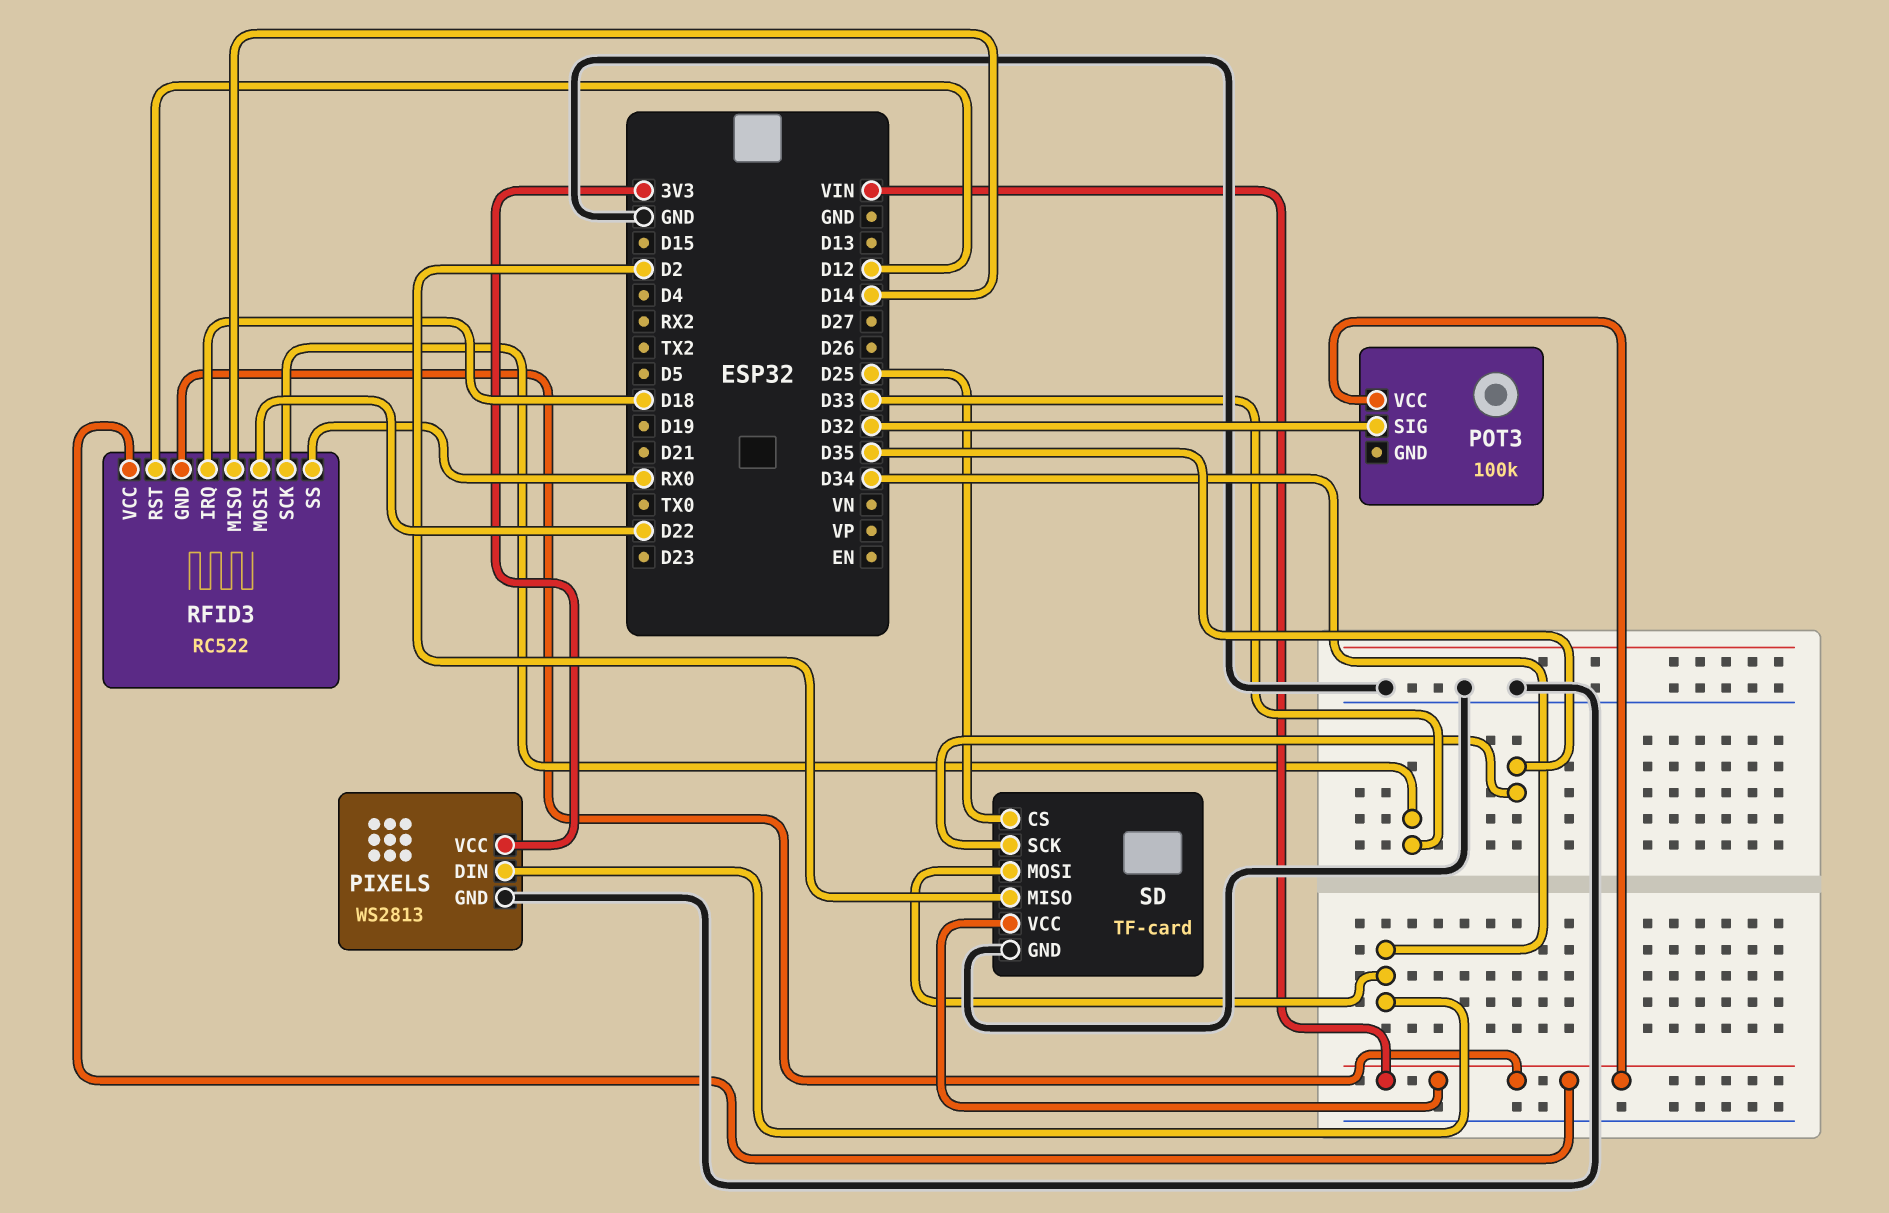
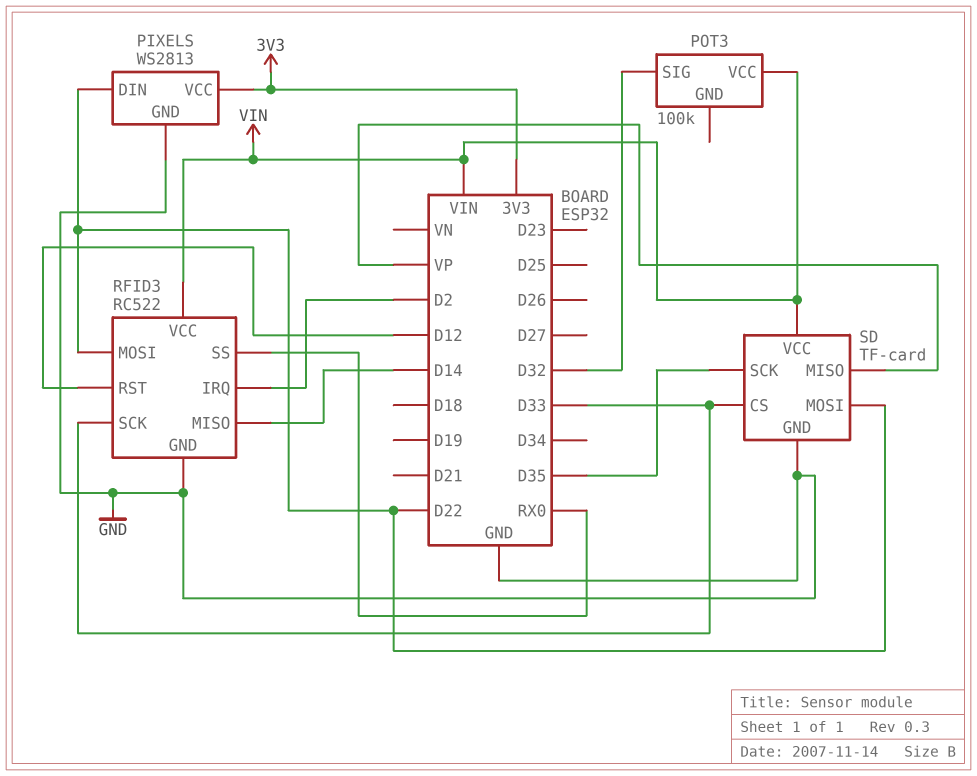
PIXELS pin DIN: D34 -> D22
RFID3 pin GND: VIN -> GND
RFID3 pin IRQ: D18 -> D2
SD pin CS: D25 -> D33
SD pin MISO: D2 -> VP
SD pin MOSI: D34 -> D22

